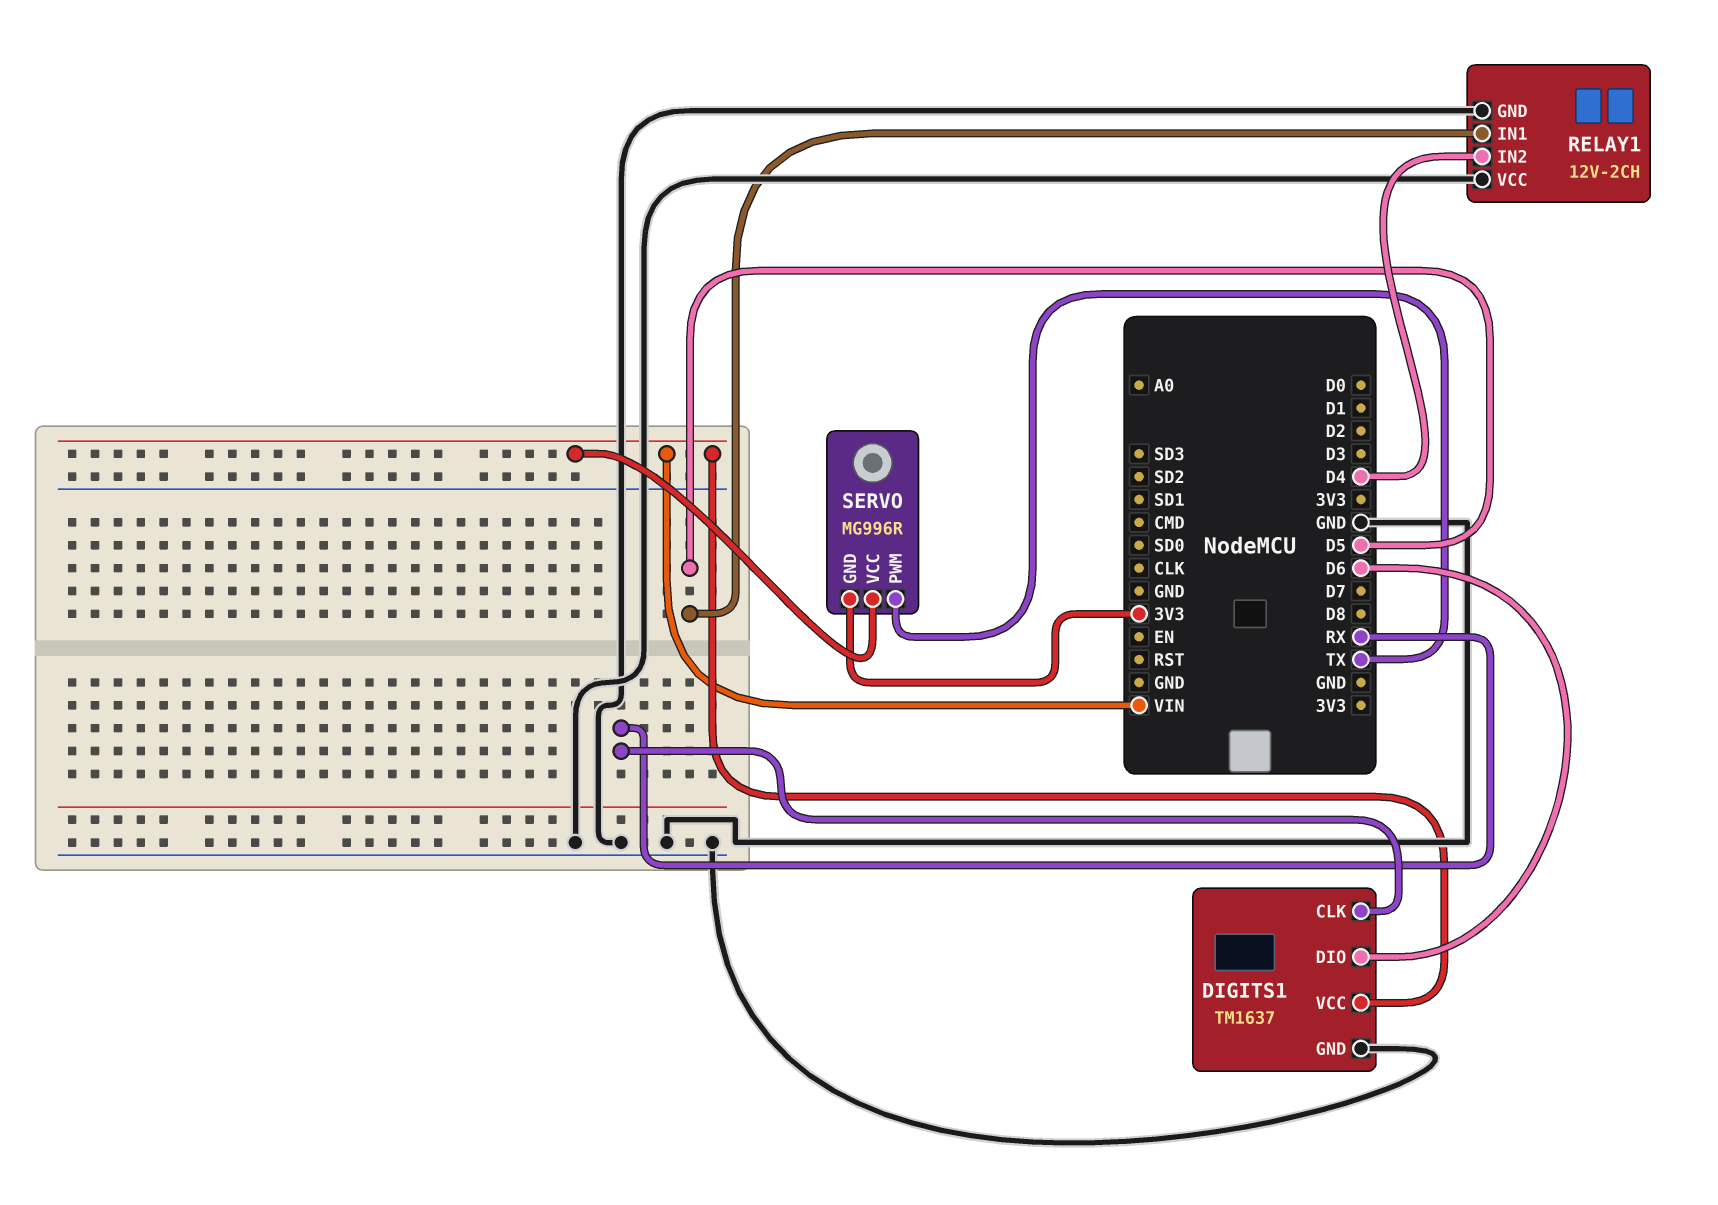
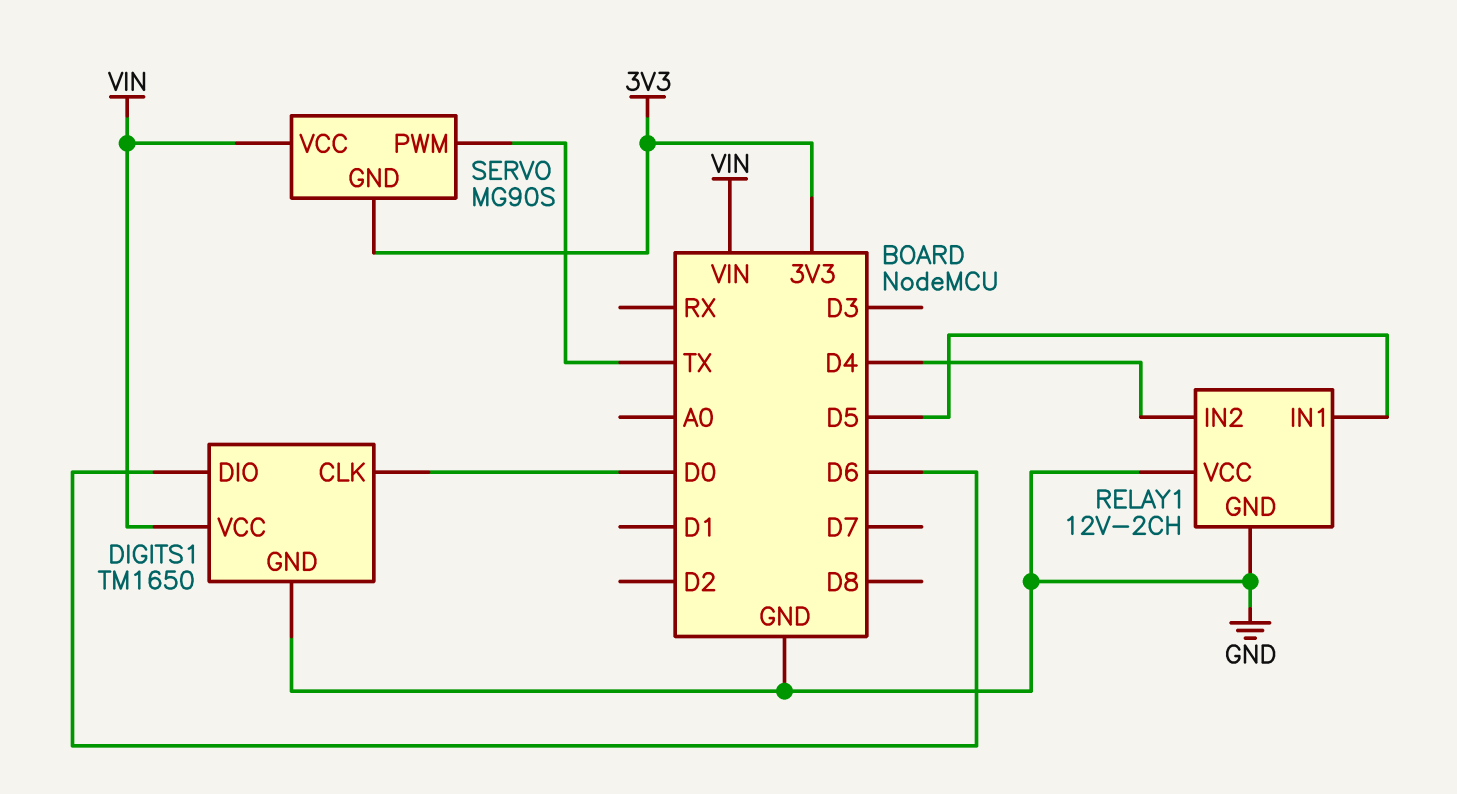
DIGITS1: TM1637 -> TM1650
DIGITS1 pin CLK: RX -> D0
SERVO: MG996R -> MG90S

